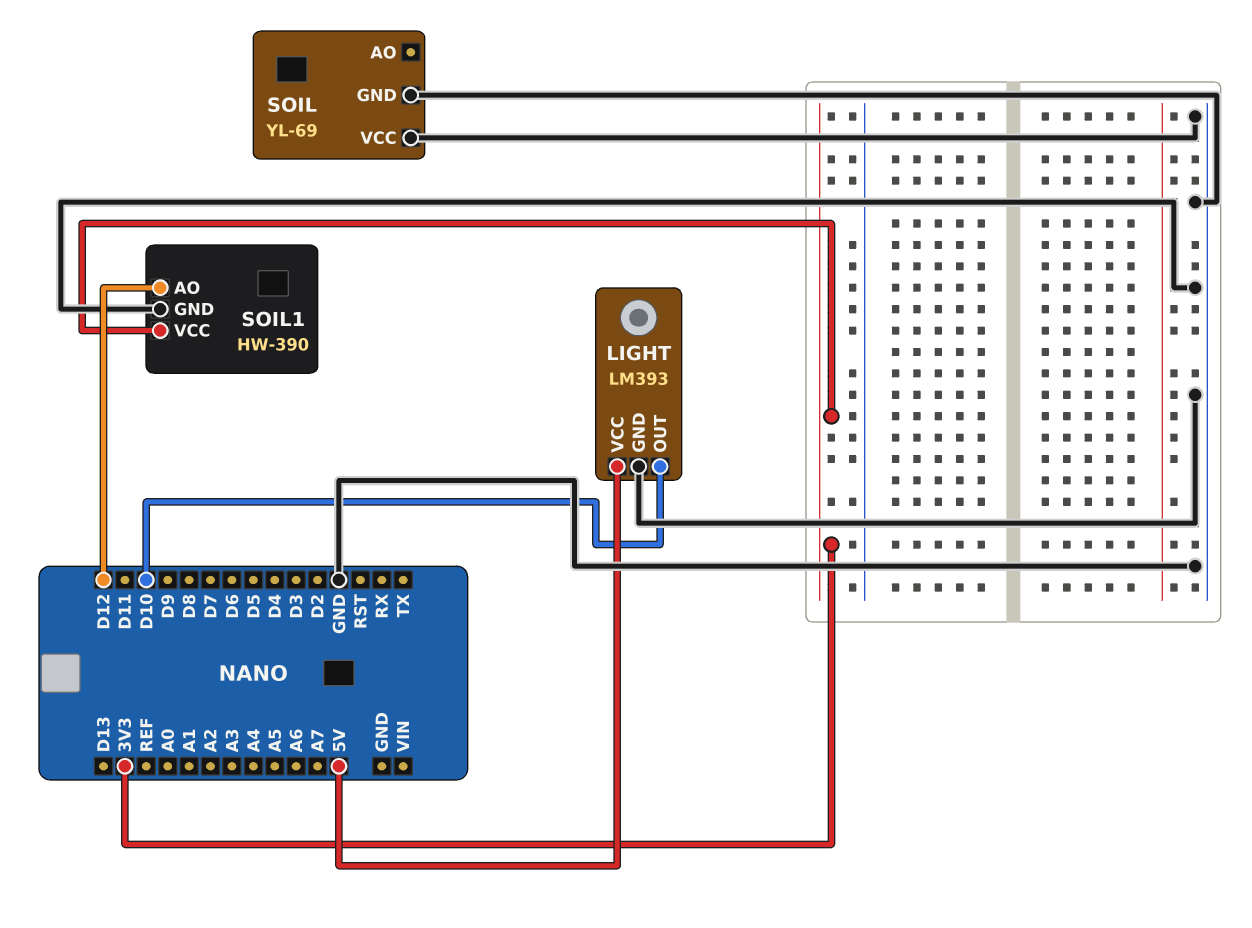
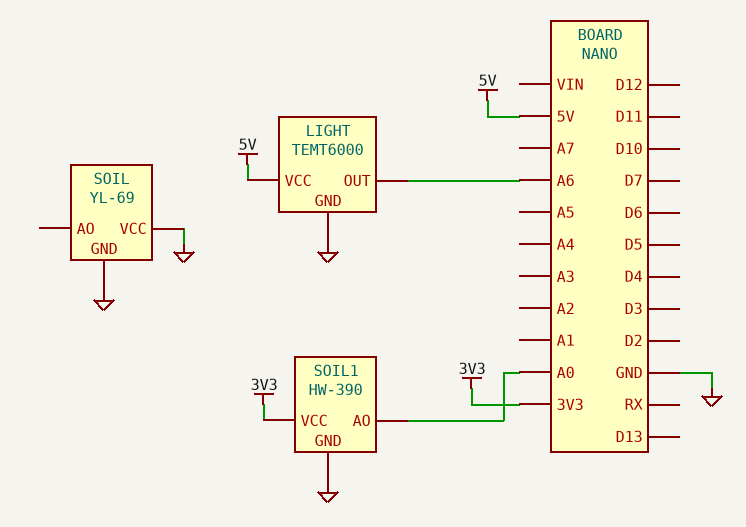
LIGHT: LM393 -> TEMT6000
LIGHT pin OUT: D10 -> A6
SOIL1 pin AO: D12 -> A0

